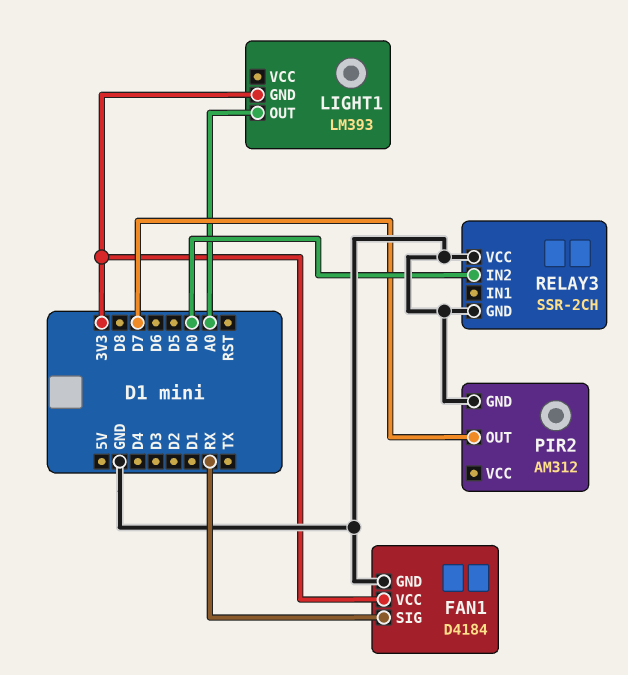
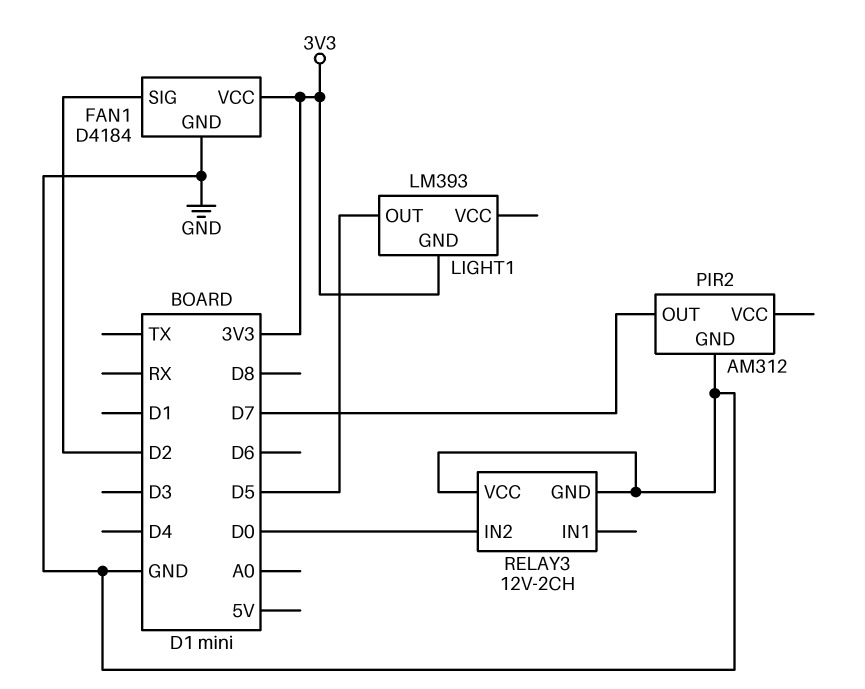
FAN1 pin SIG: RX -> D2
LIGHT1 pin OUT: A0 -> D5
RELAY3: SSR-2CH -> 12V-2CH

